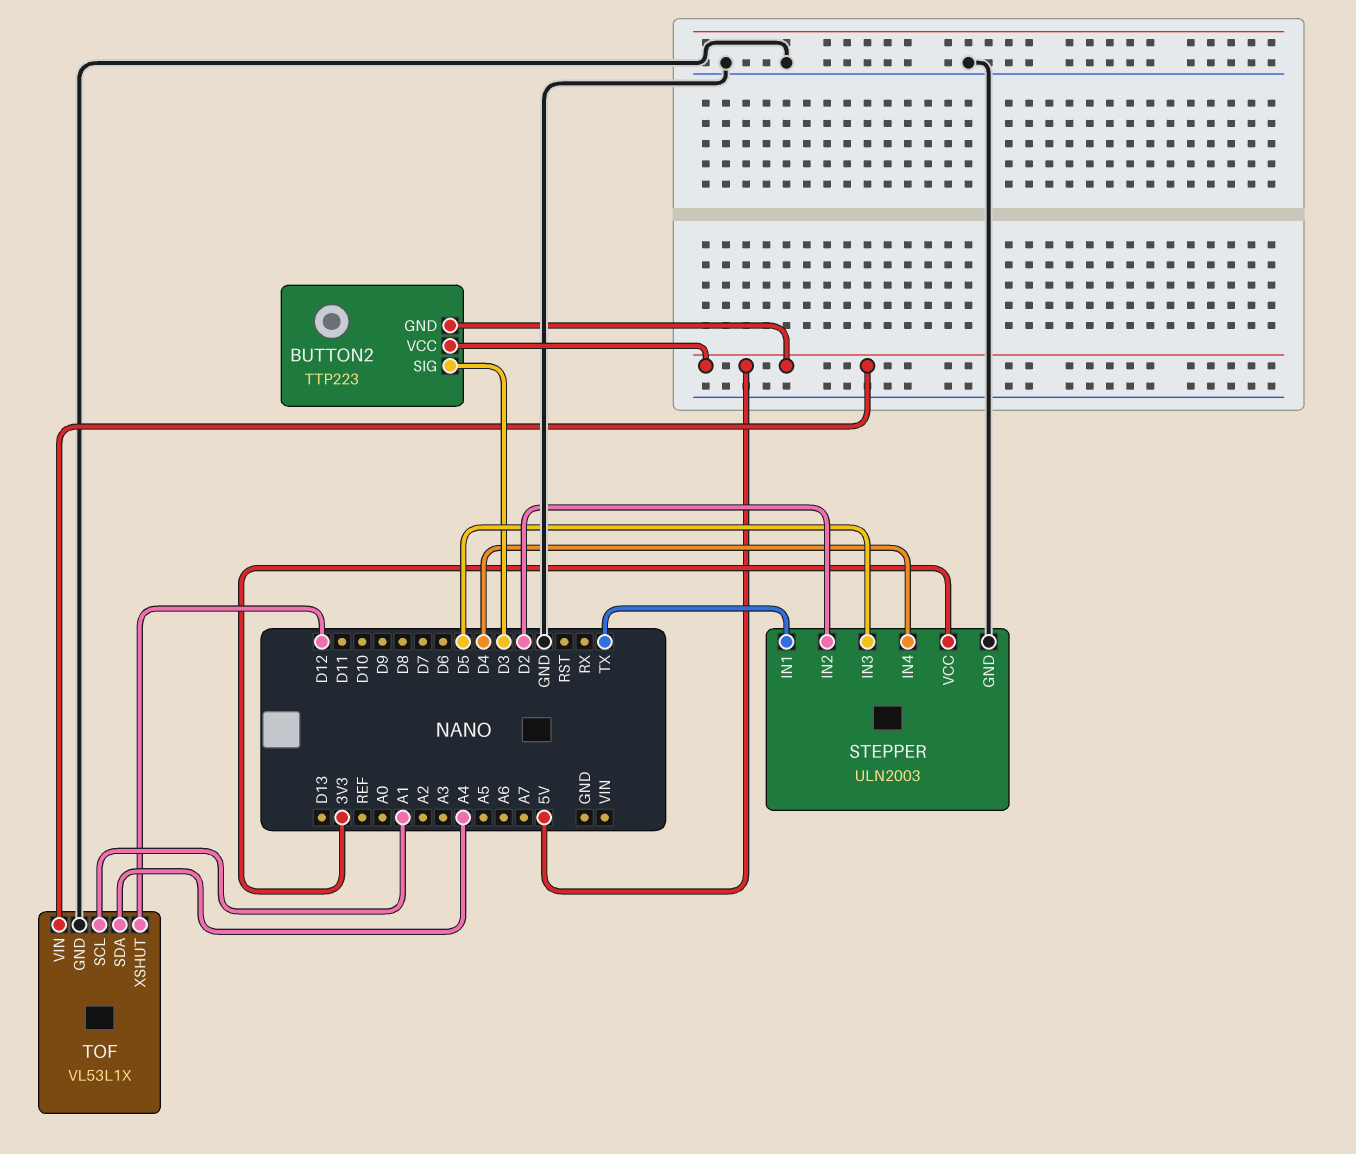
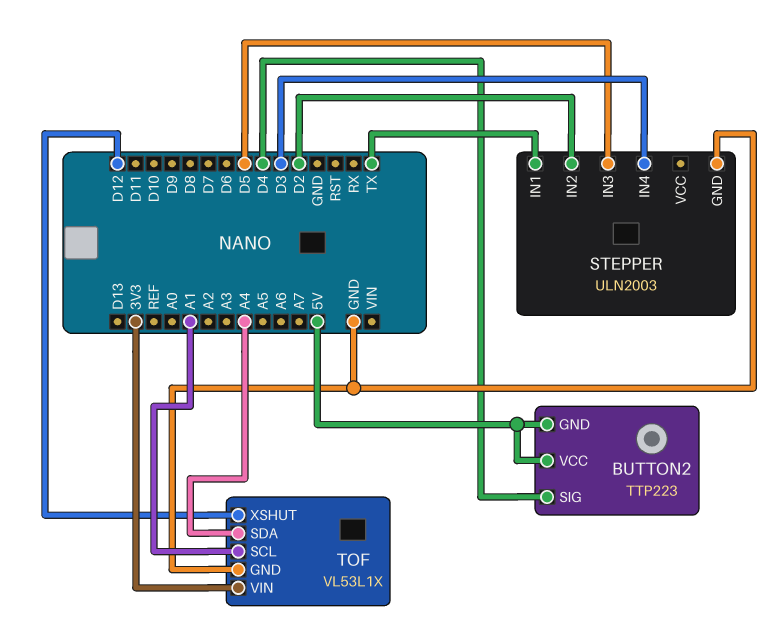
BUTTON2 pin SIG: D3 -> D4
STEPPER pin IN4: D4 -> D3
STEPPER pin VCC: 3V3 -> none
TOF pin VIN: 5V -> 3V3

